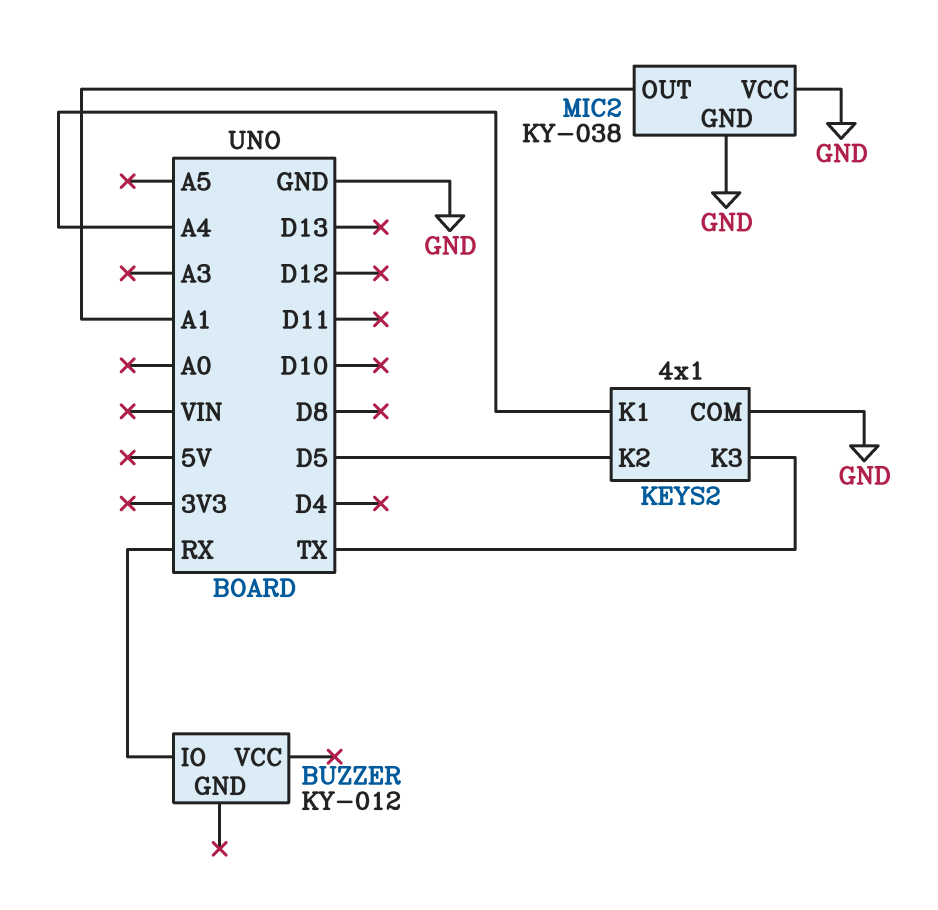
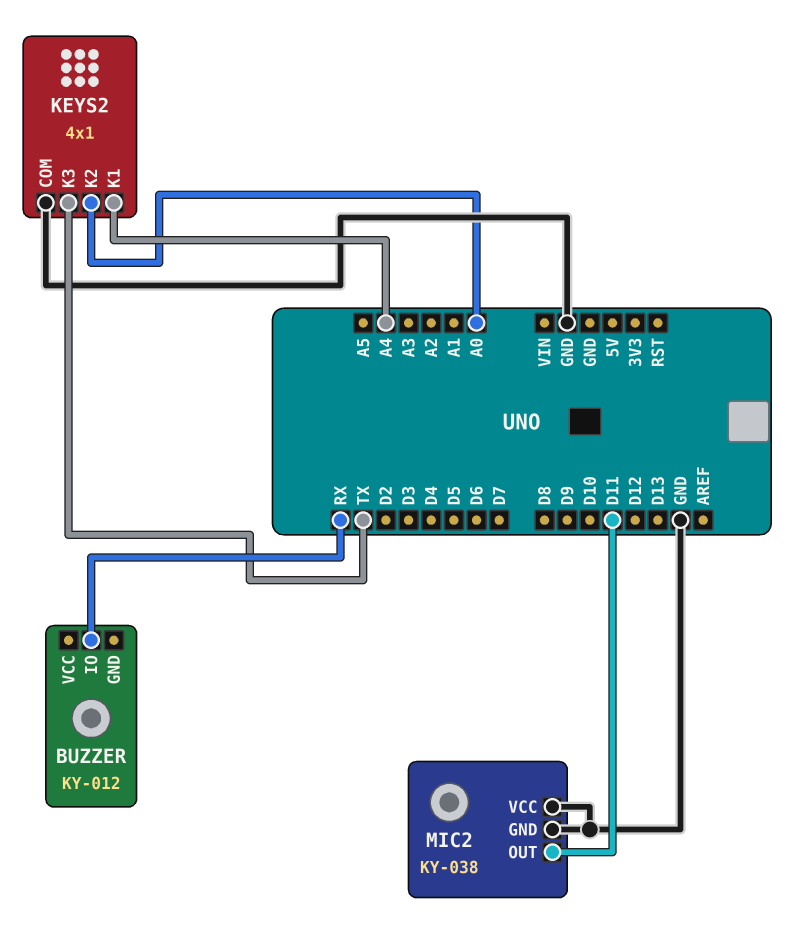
KEYS2 pin K2: D5 -> A0
MIC2 pin OUT: A1 -> D11

